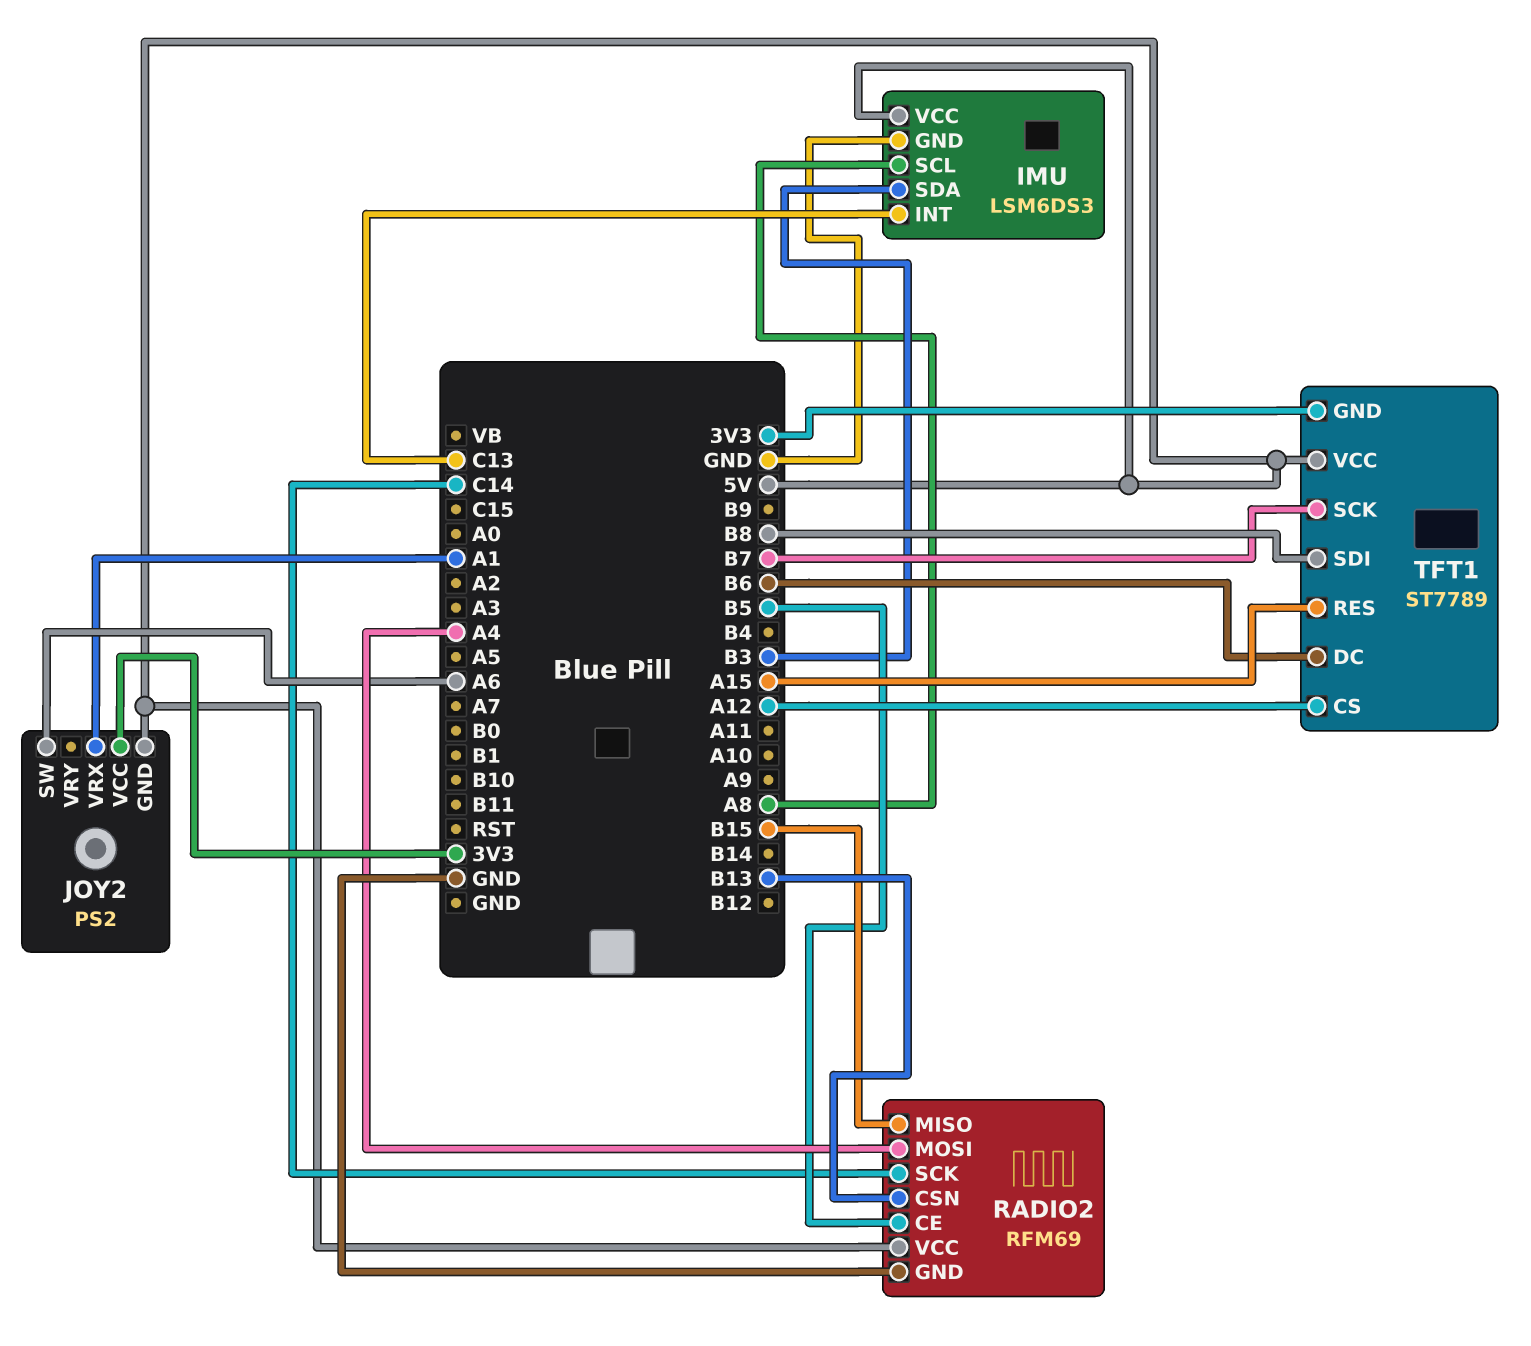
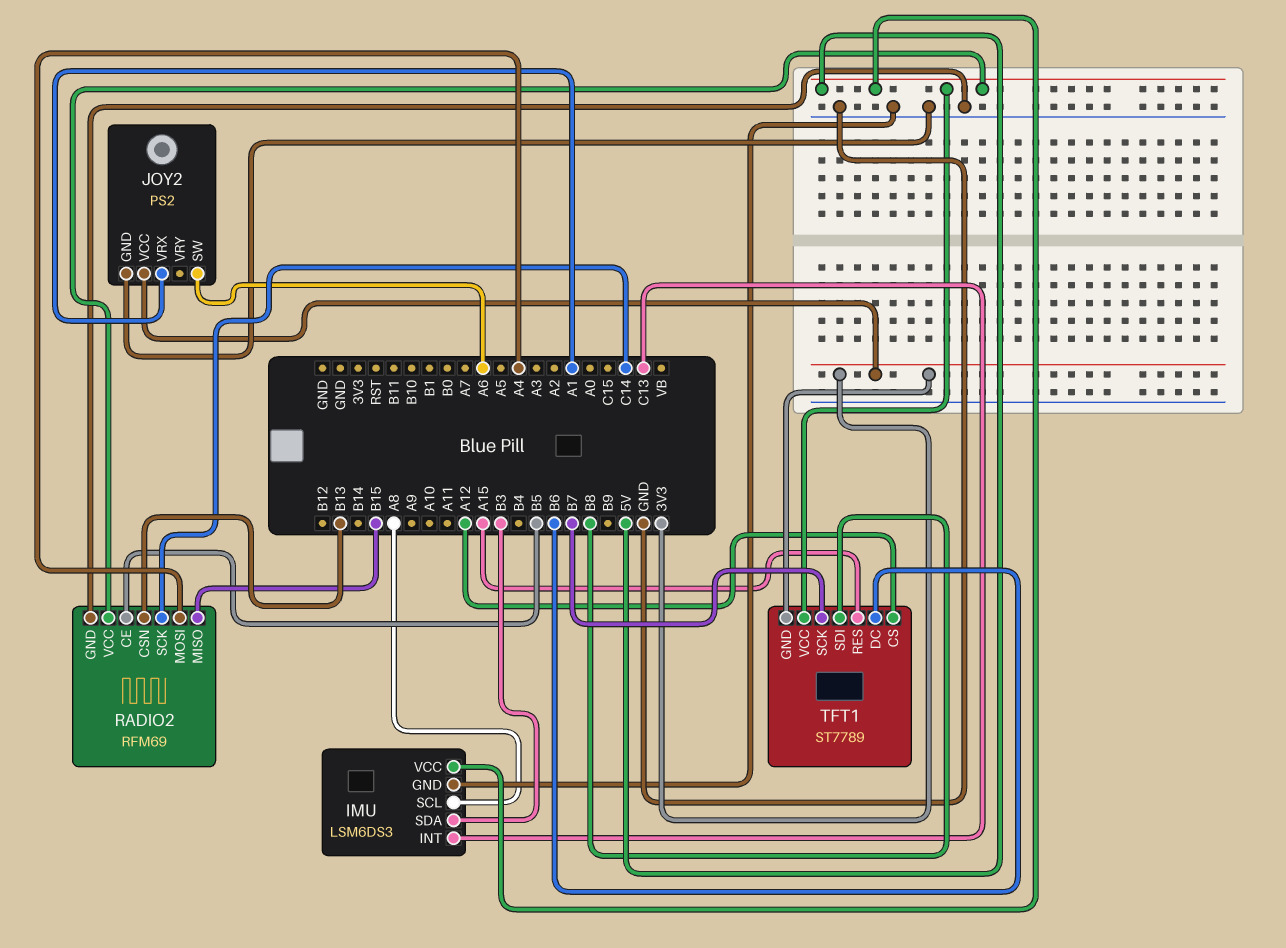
JOY2 pin GND: 5V -> GND

